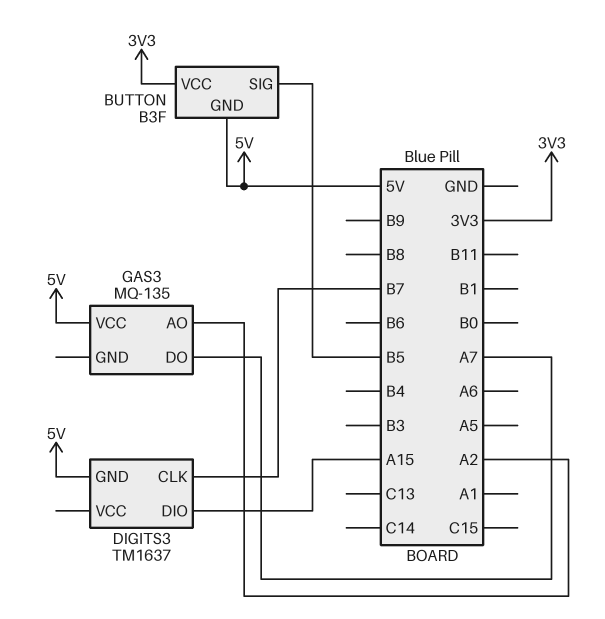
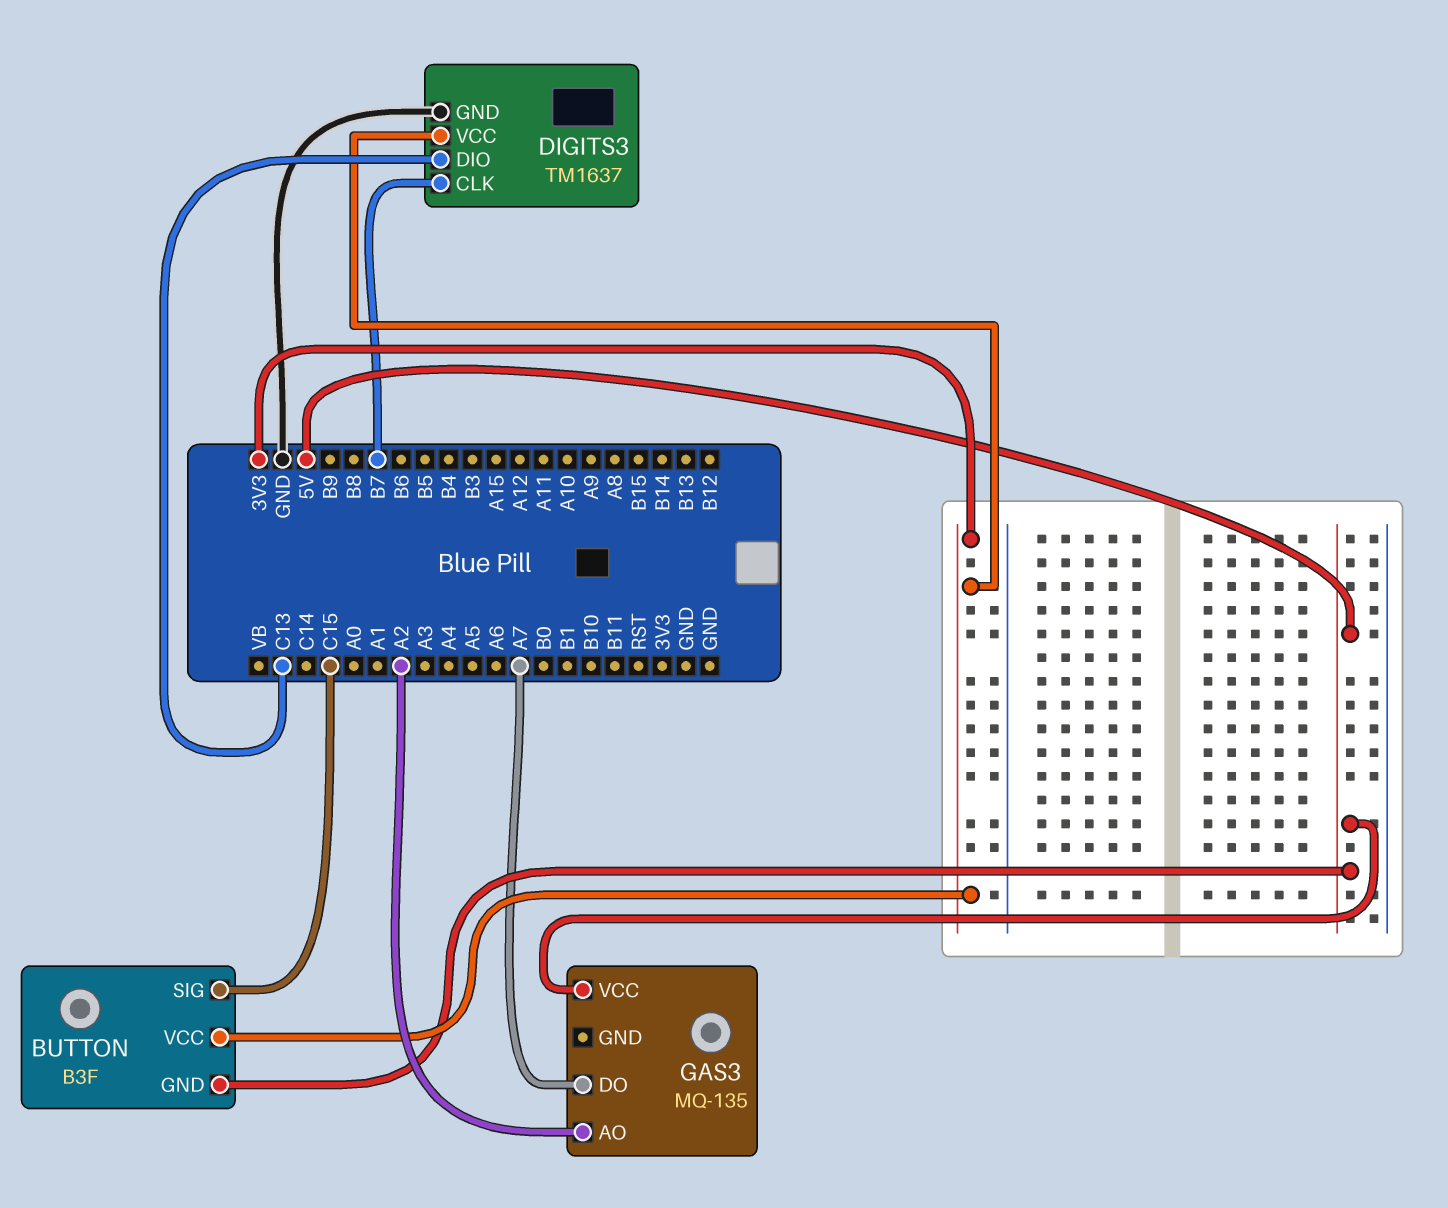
BUTTON pin SIG: B5 -> C15
DIGITS3 pin DIO: A15 -> C13
DIGITS3 pin GND: 5V -> GND
DIGITS3 pin VCC: none -> 3V3

